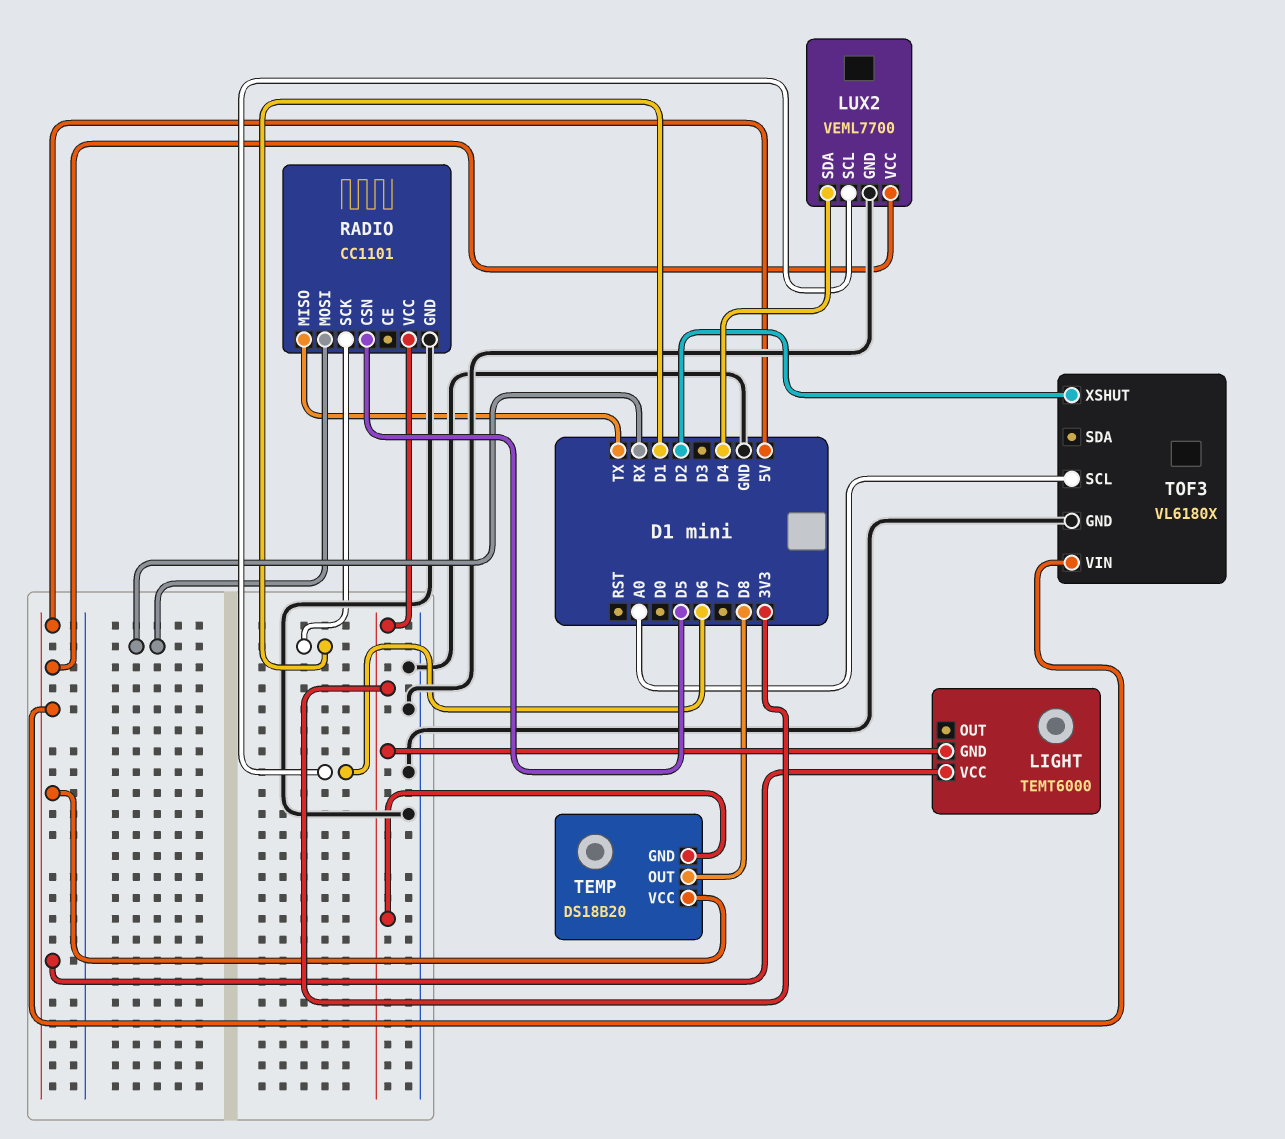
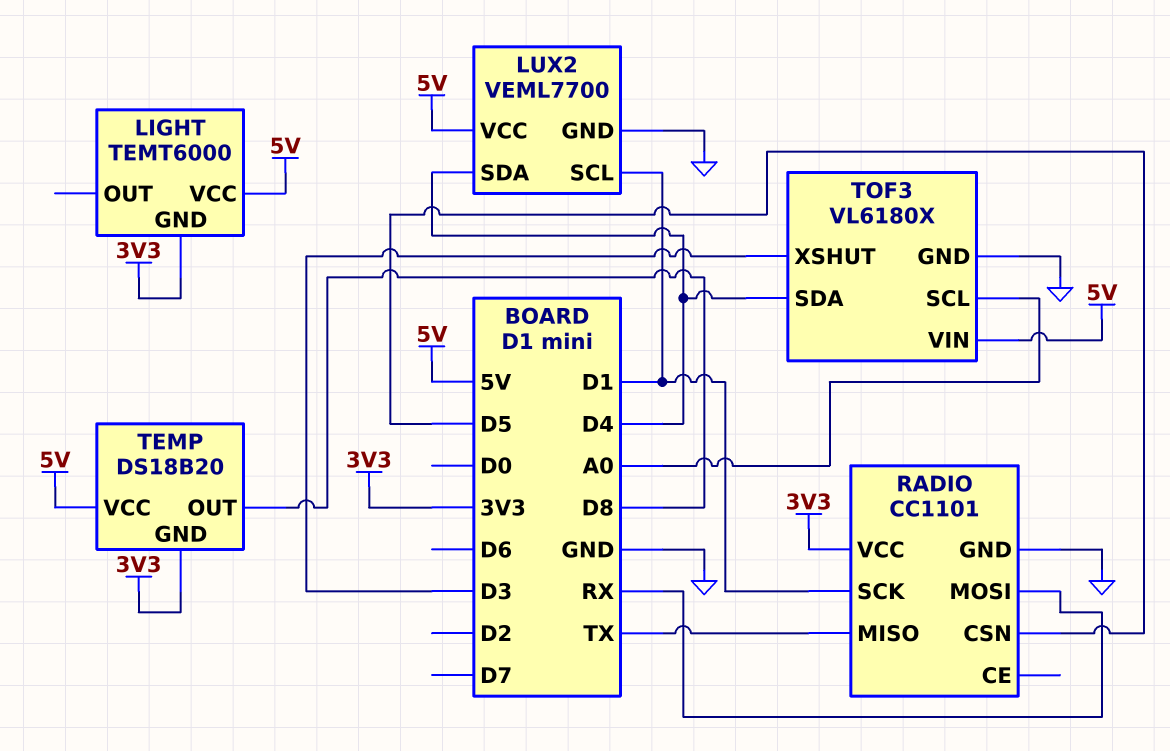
LUX2 pin SCL: D6 -> D1
TOF3 pin SDA: none -> D4
TOF3 pin XSHUT: D2 -> D3

